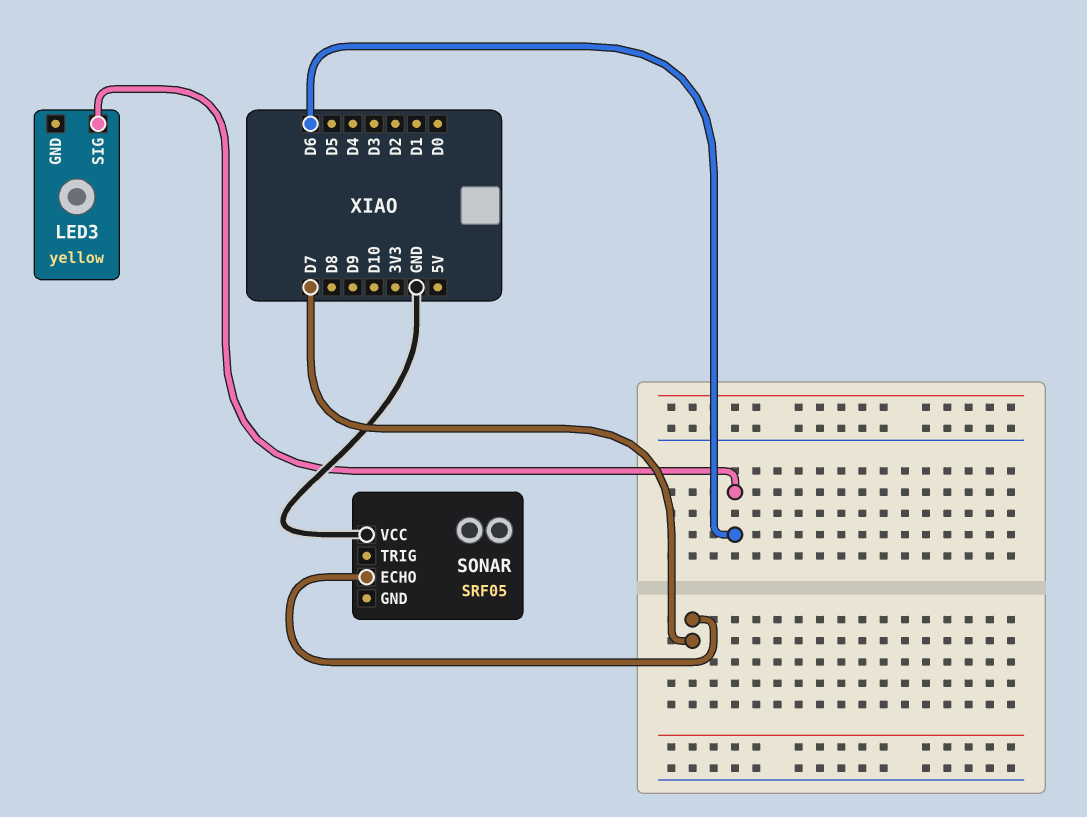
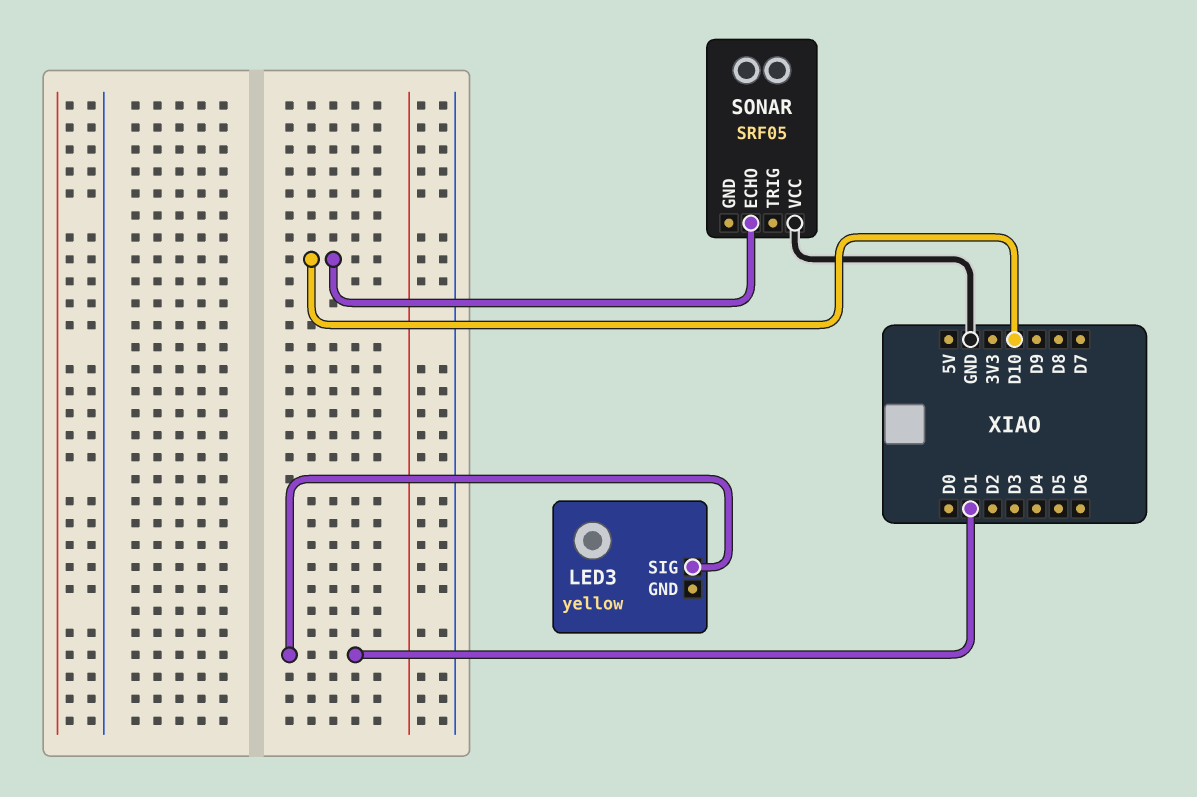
LED3 pin SIG: D6 -> D1
SONAR pin ECHO: D7 -> D10

